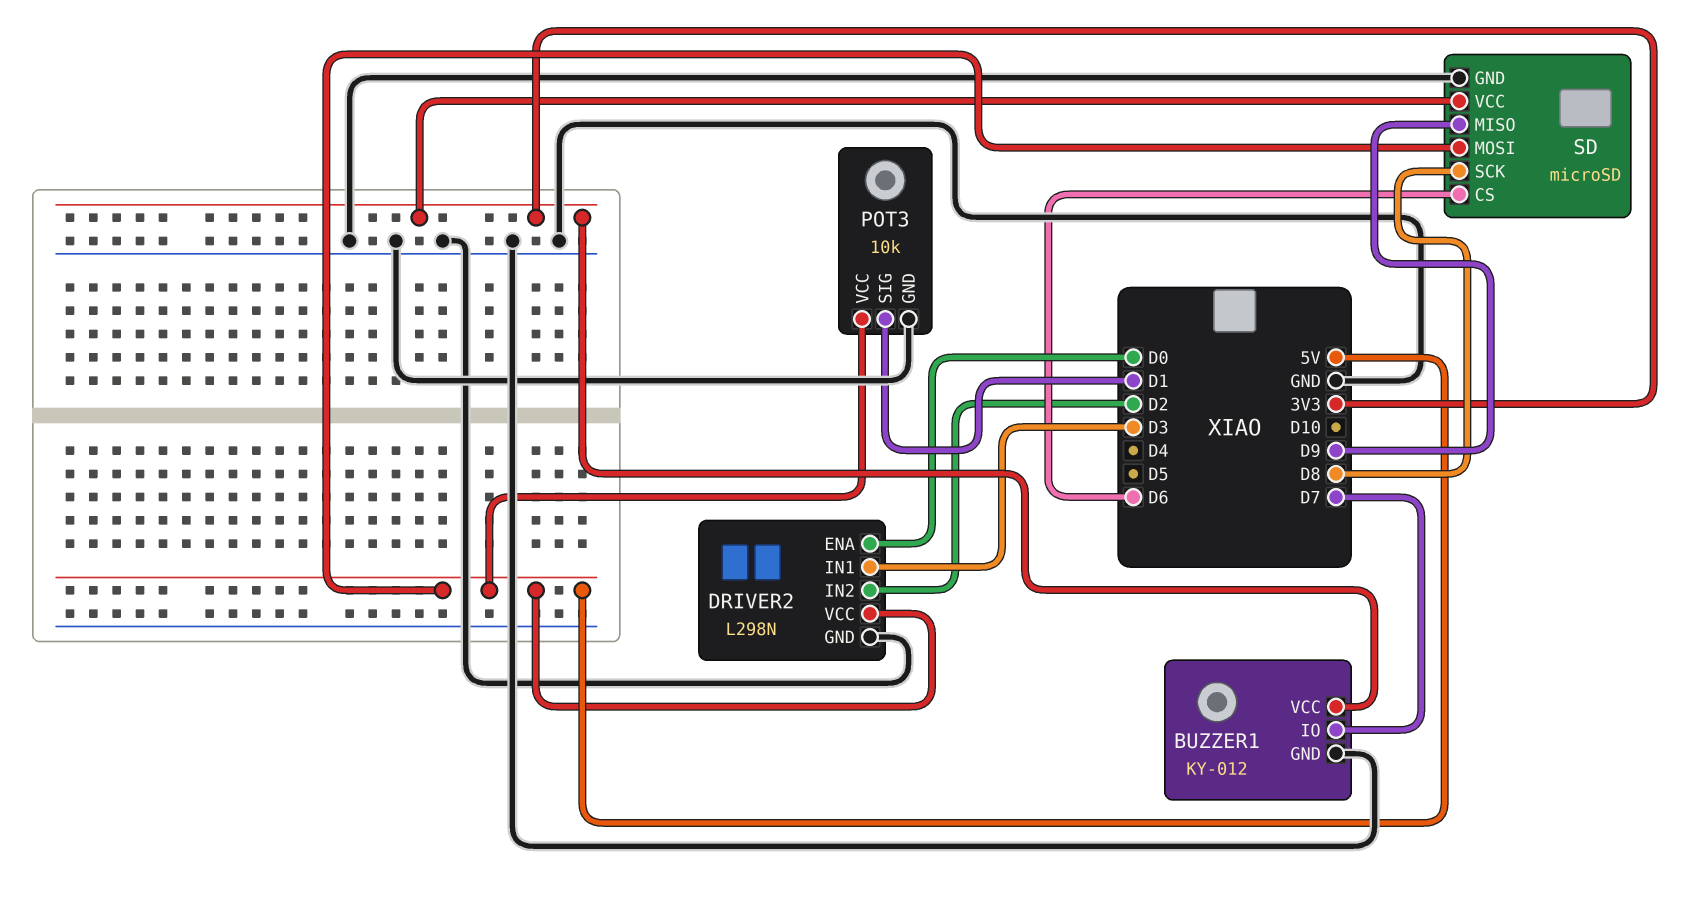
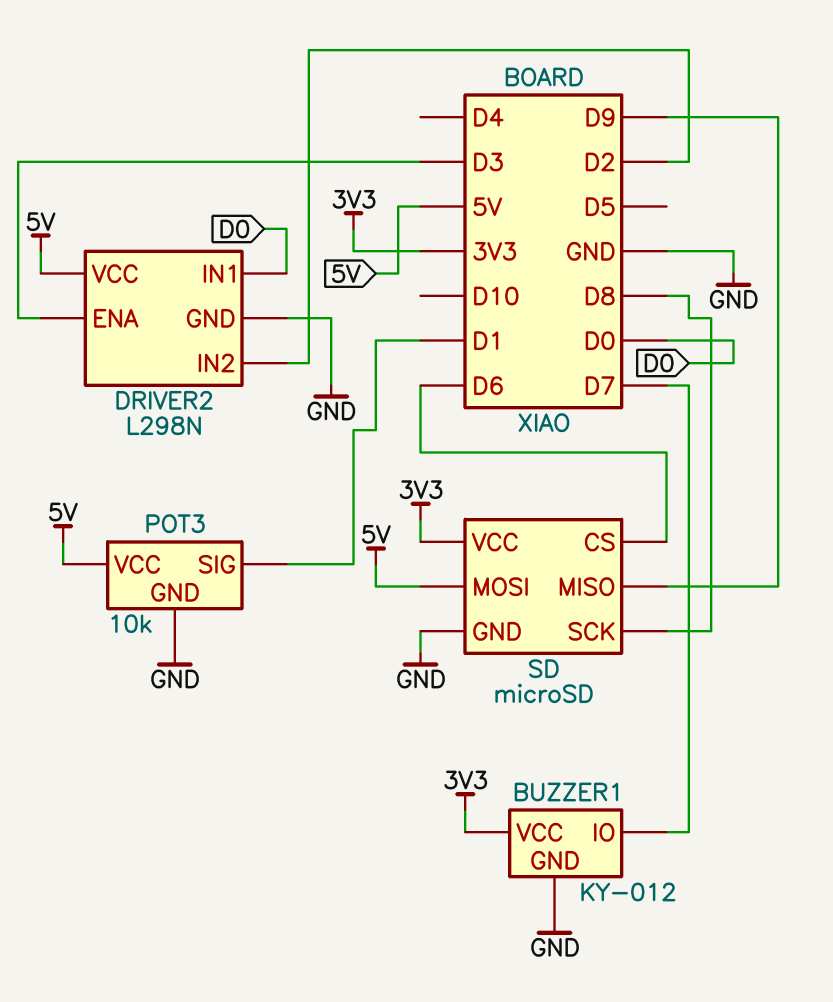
DRIVER2 pin ENA: D0 -> D3
DRIVER2 pin IN1: D3 -> D0

